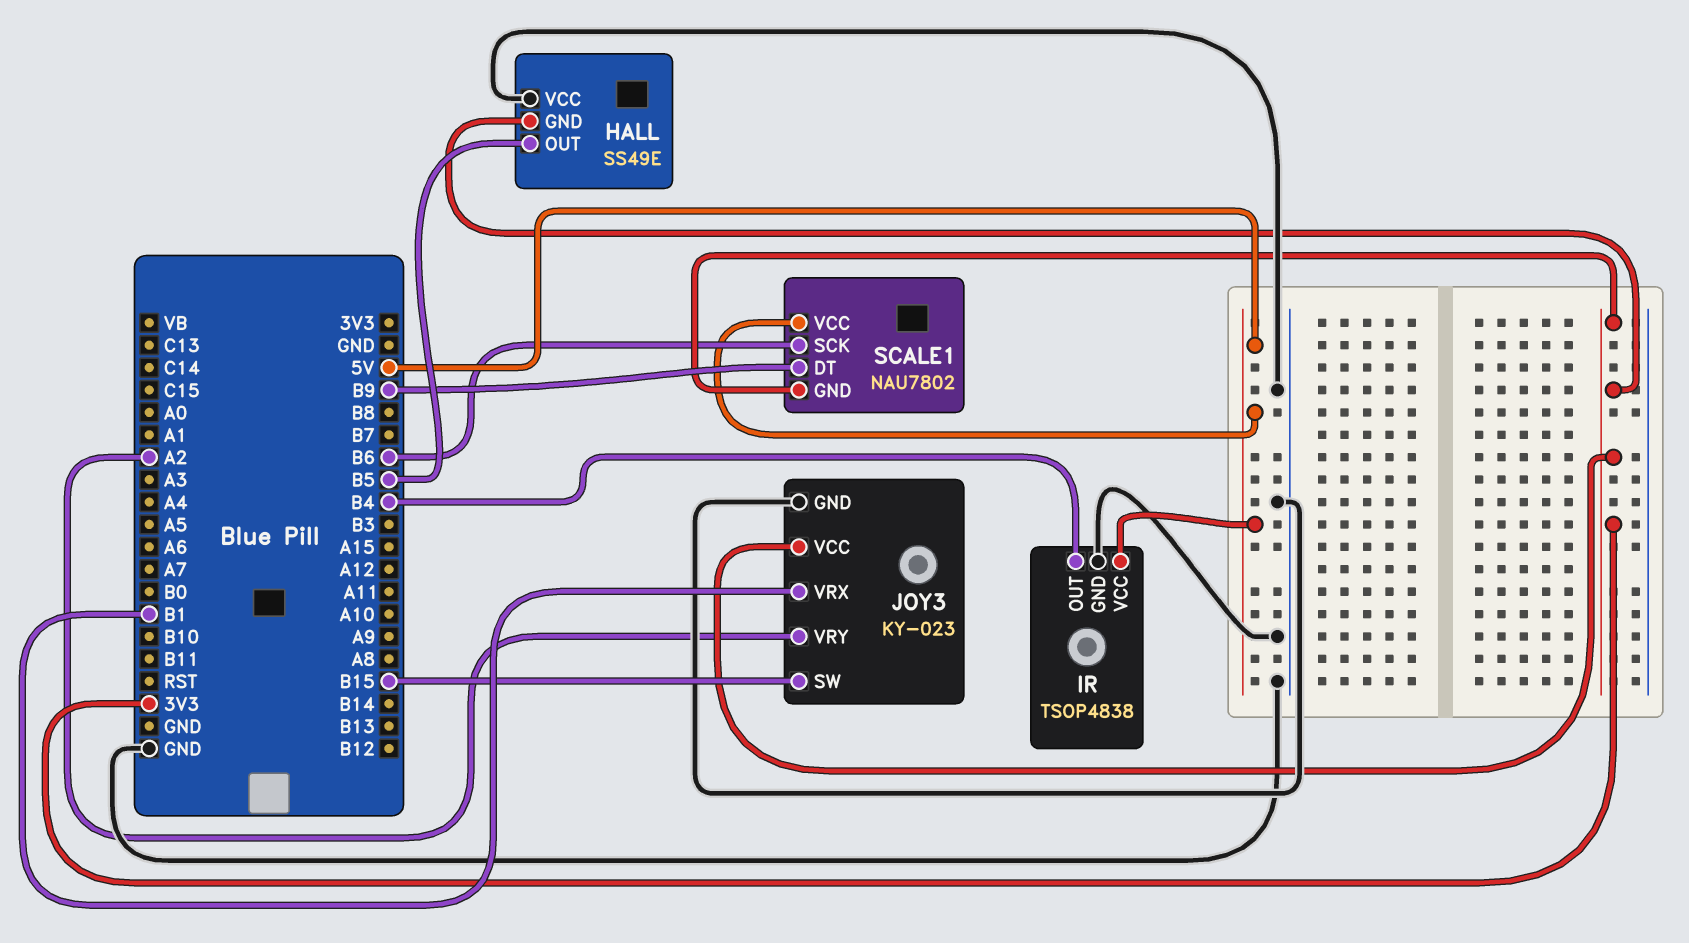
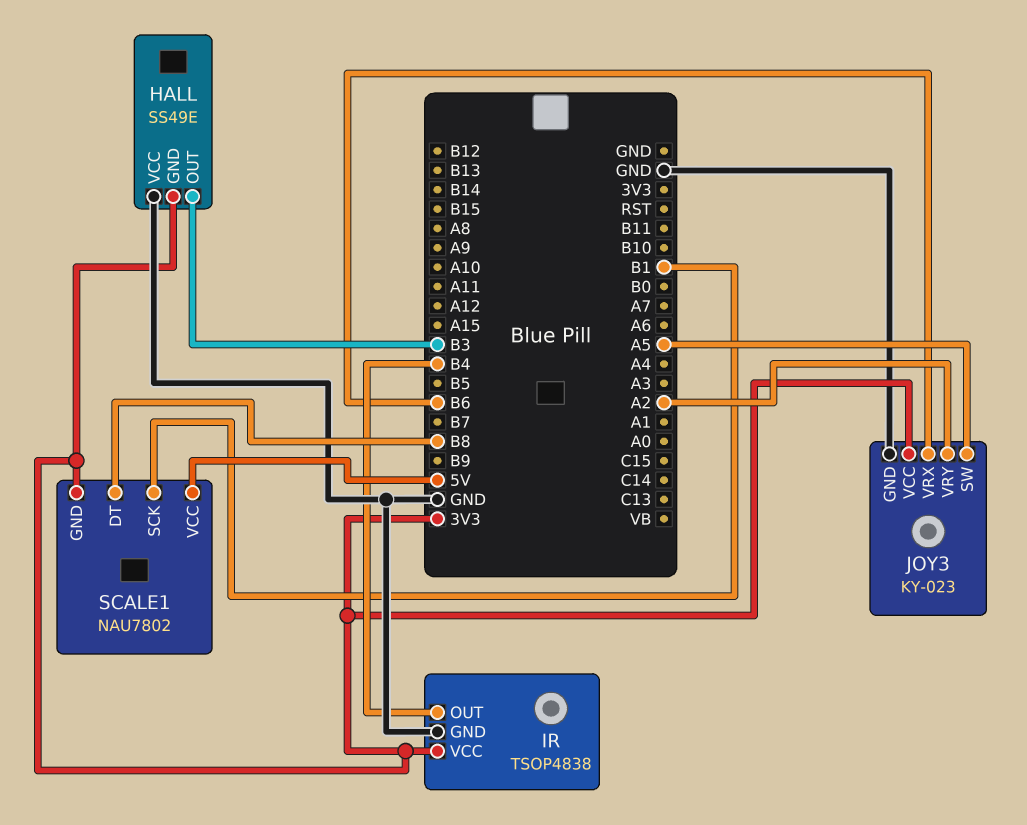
HALL pin OUT: B5 -> B3
IR pin VCC: 5V -> 3V3
JOY3 pin SW: B15 -> A5
JOY3 pin VRX: B1 -> B6
SCALE1 pin DT: B9 -> B8
SCALE1 pin SCK: B6 -> B1

